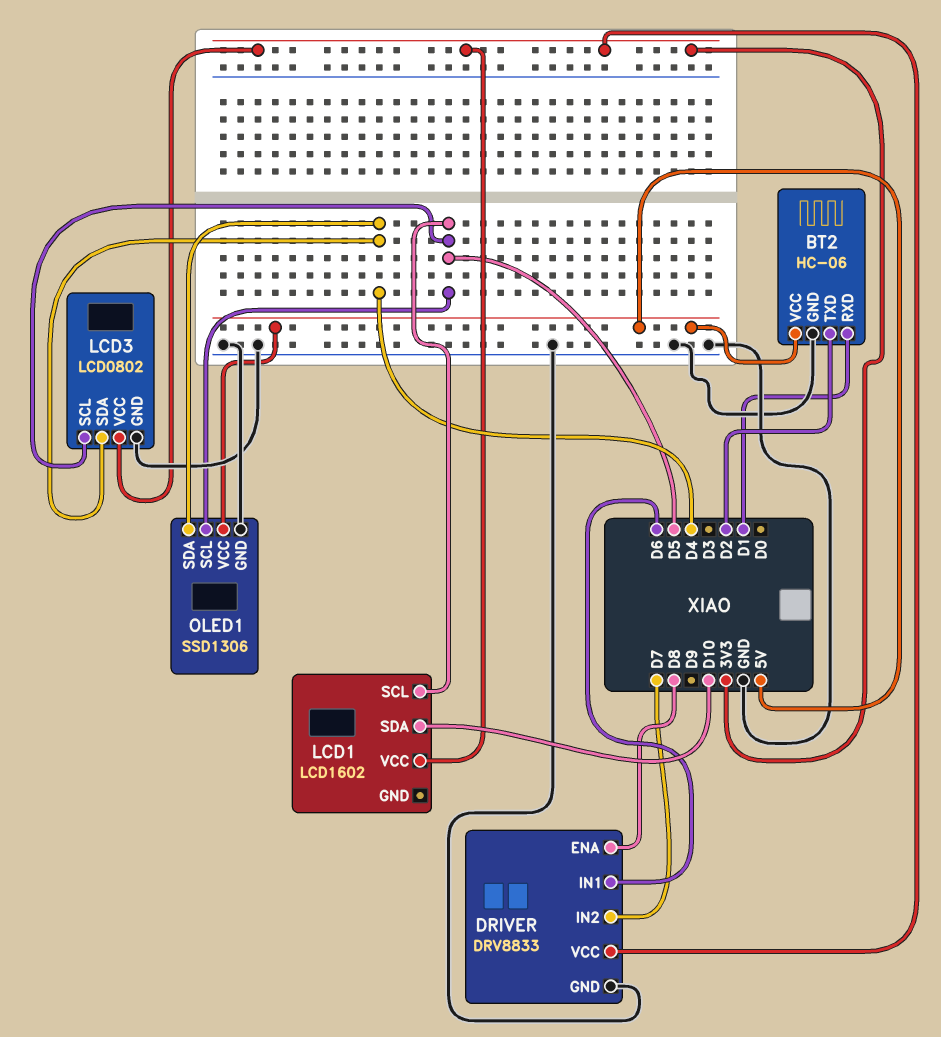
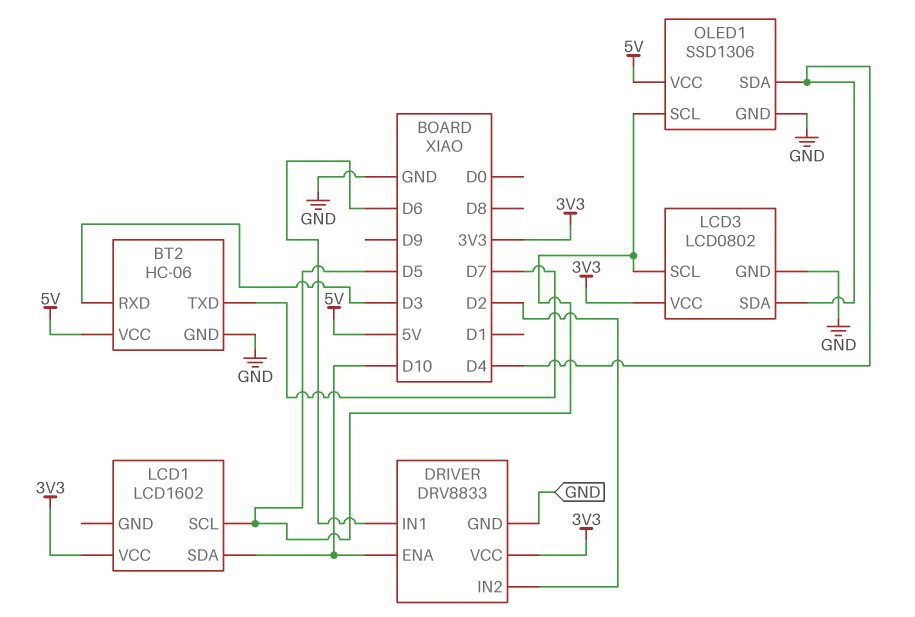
BT2 pin RXD: D1 -> D3
BT2 pin TXD: D2 -> D7
DRIVER pin ENA: D8 -> D10
DRIVER pin IN2: D7 -> D2

